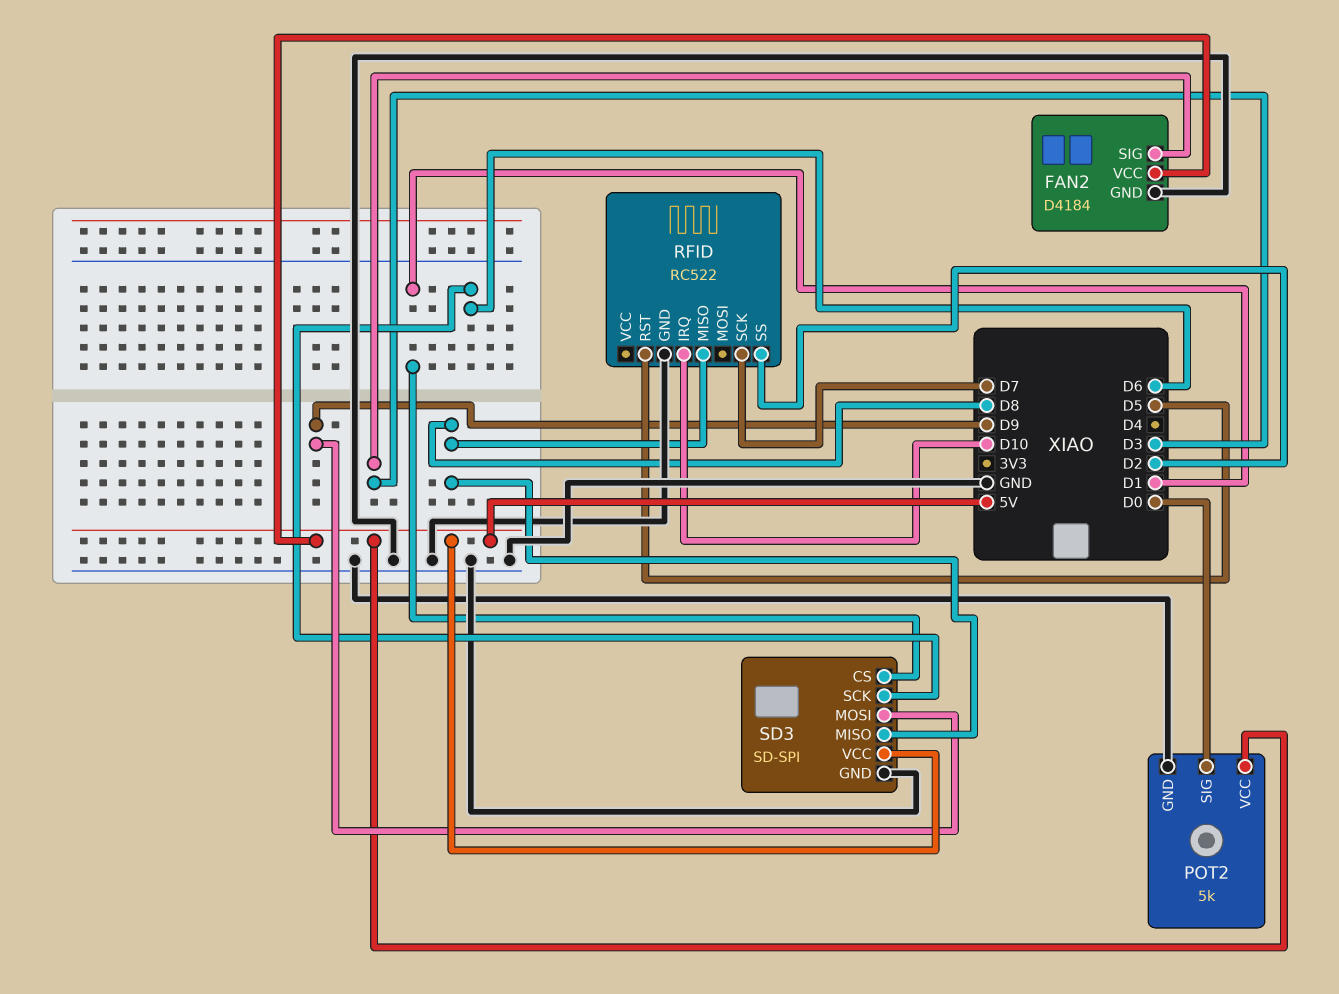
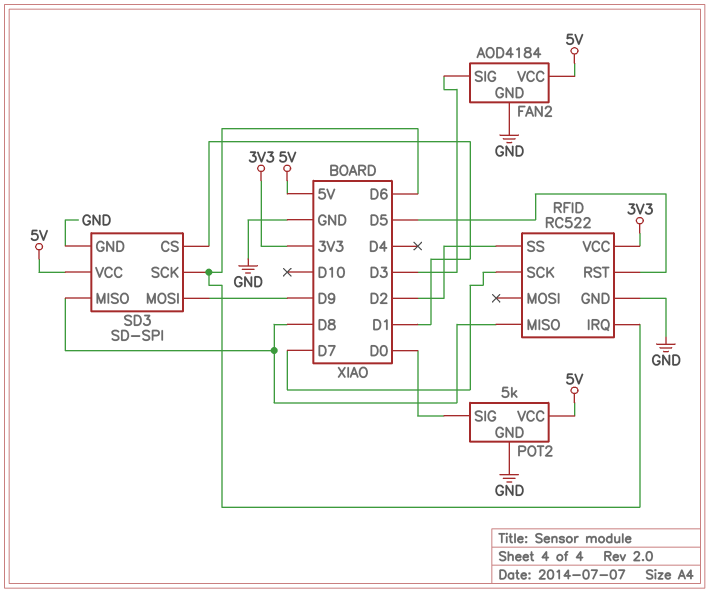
FAN2: D4184 -> AOD4184
RFID pin IRQ: D10 -> D6
RFID pin VCC: none -> 3V3

